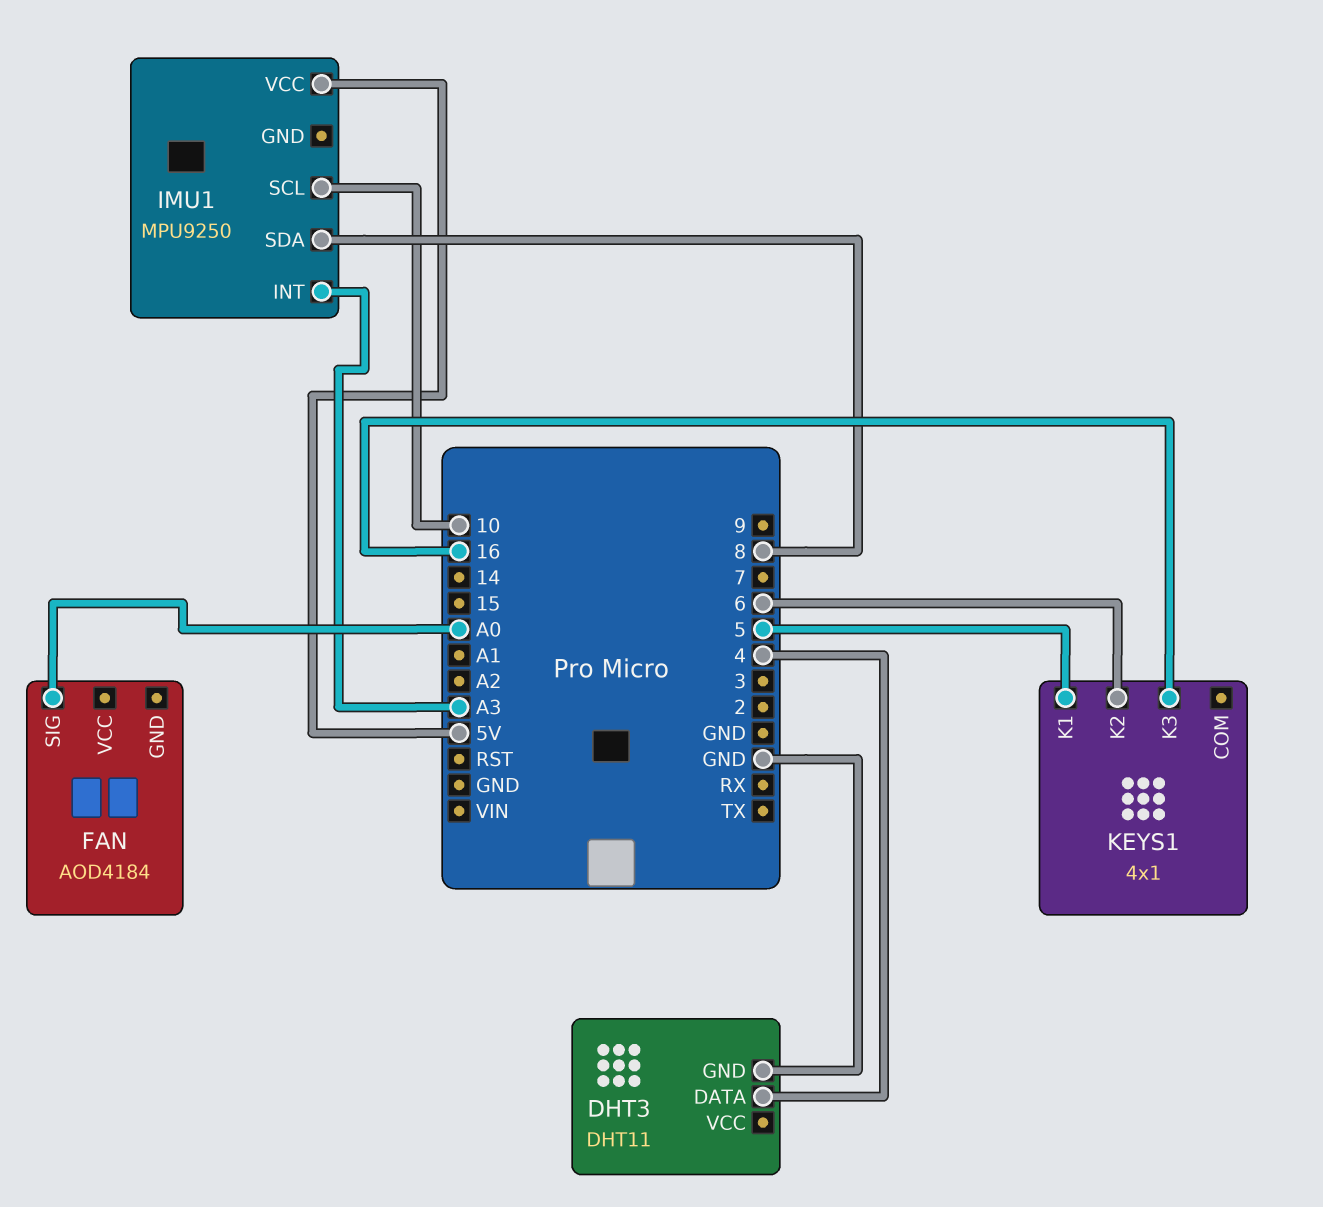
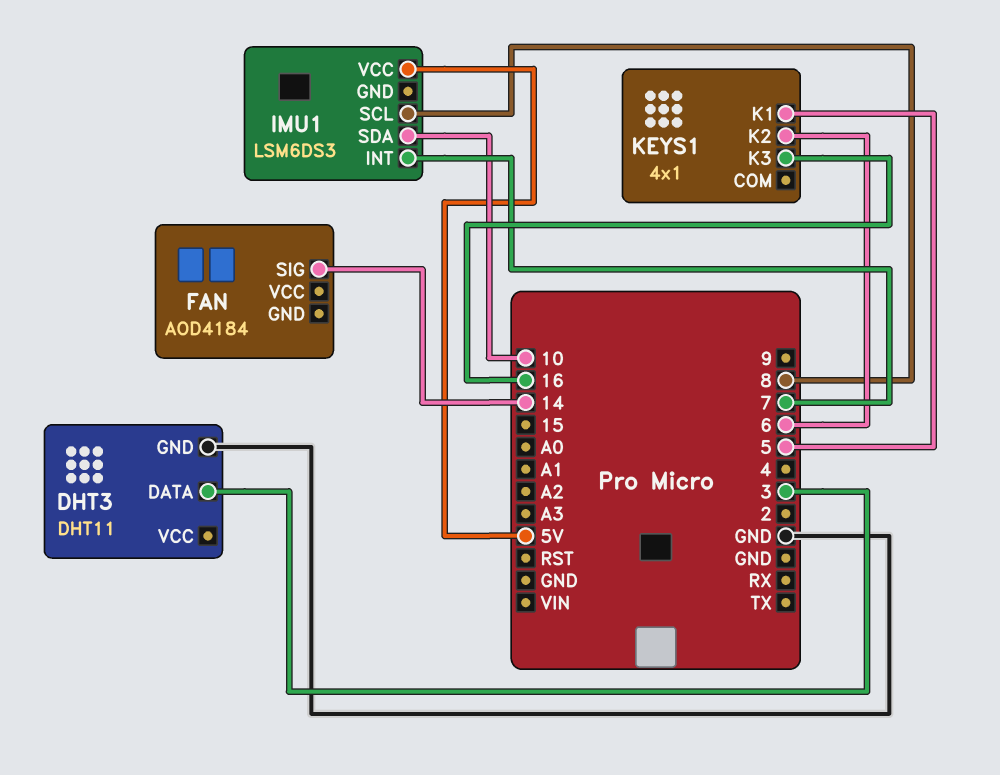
DHT3 pin DATA: 4 -> 3
FAN pin SIG: A0 -> 14
IMU1: MPU9250 -> LSM6DS3
IMU1 pin INT: A3 -> 7
IMU1 pin SCL: 10 -> 8
IMU1 pin SDA: 8 -> 10

